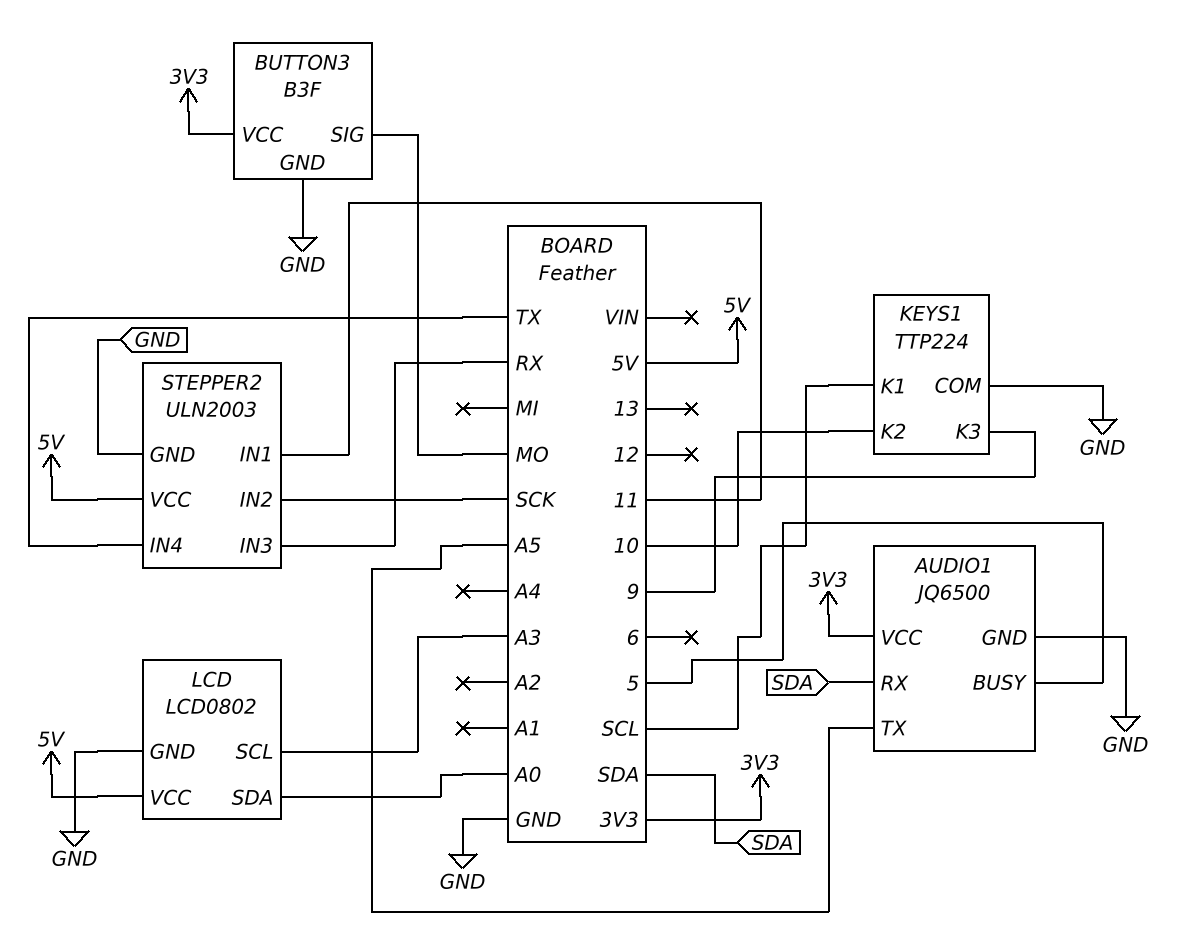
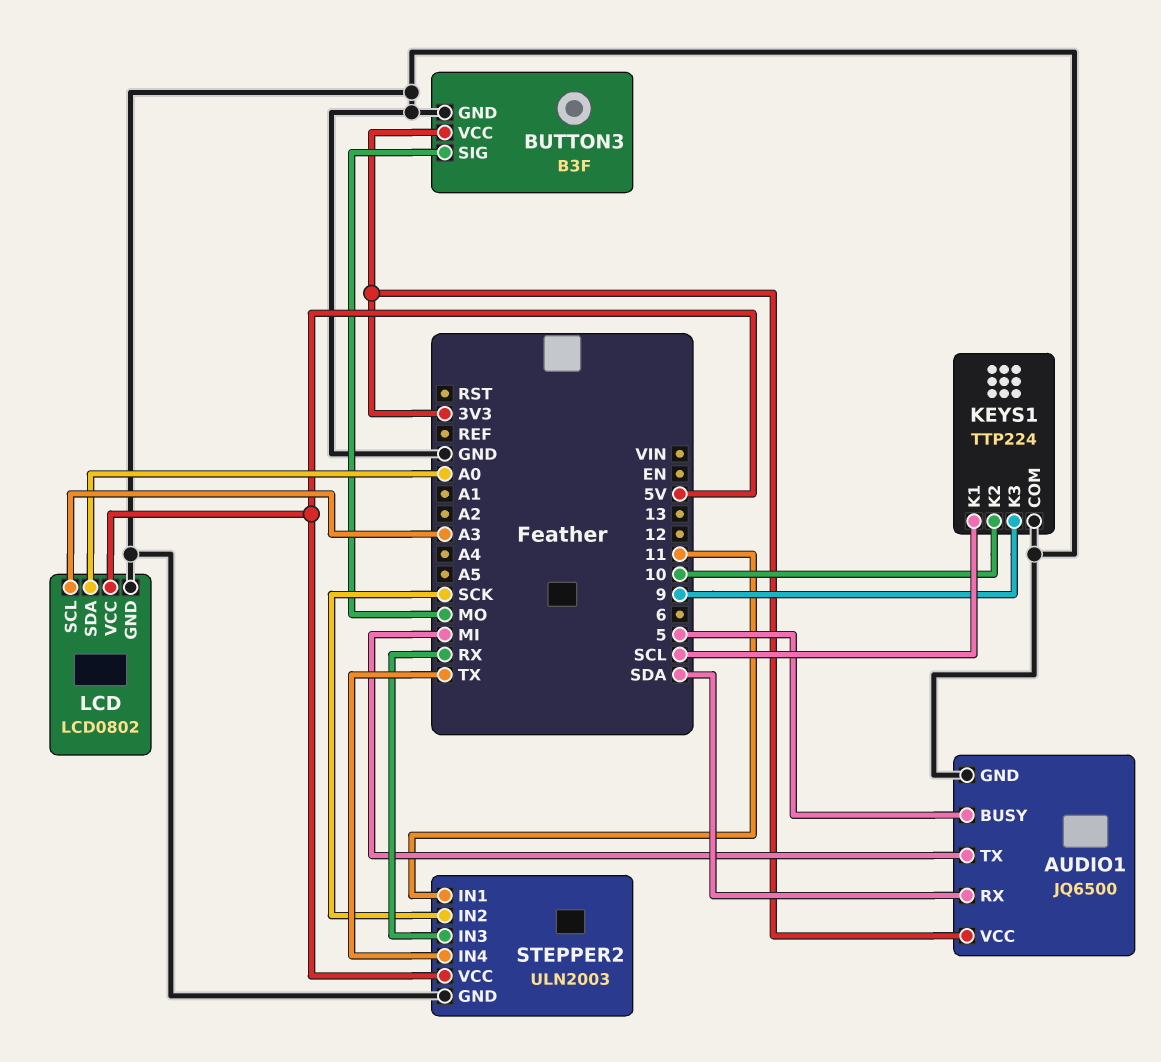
AUDIO1 pin TX: A5 -> MI

